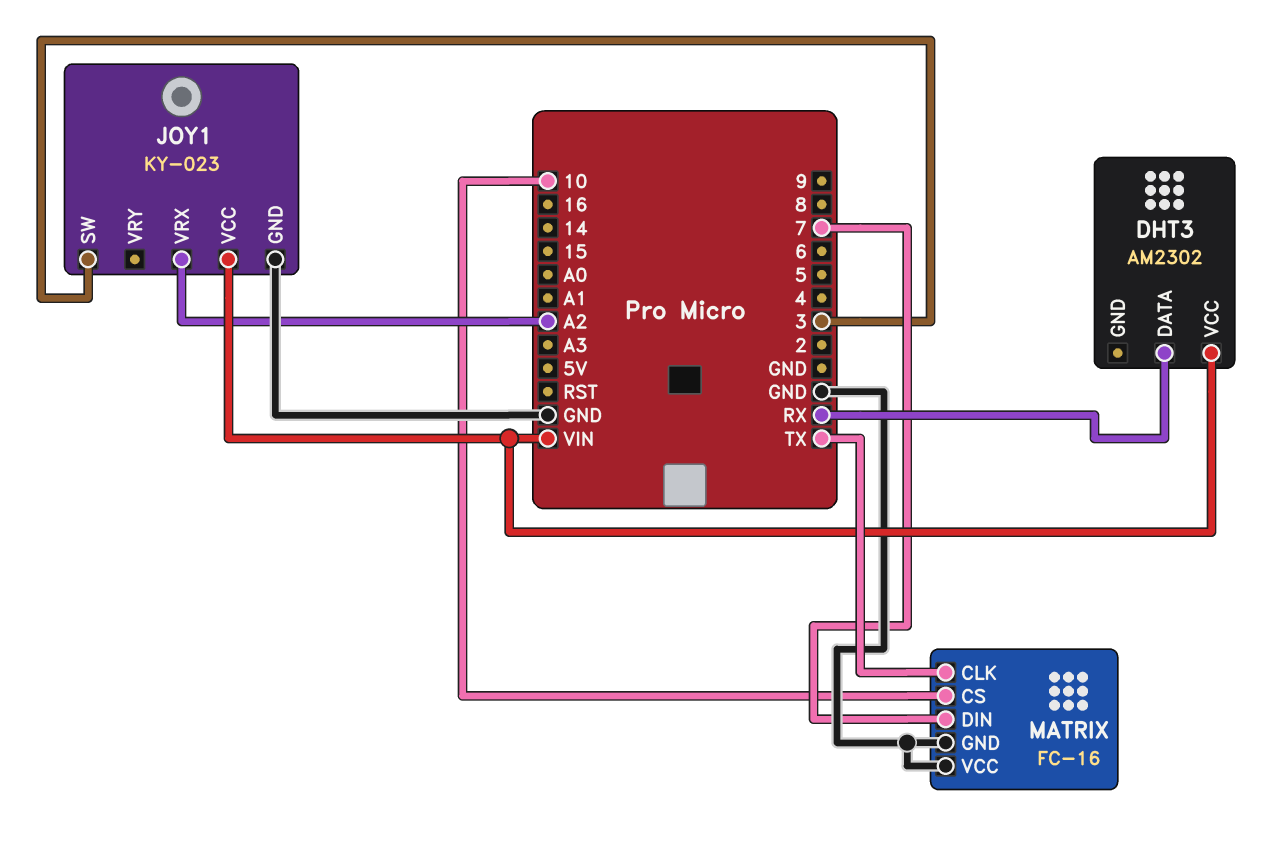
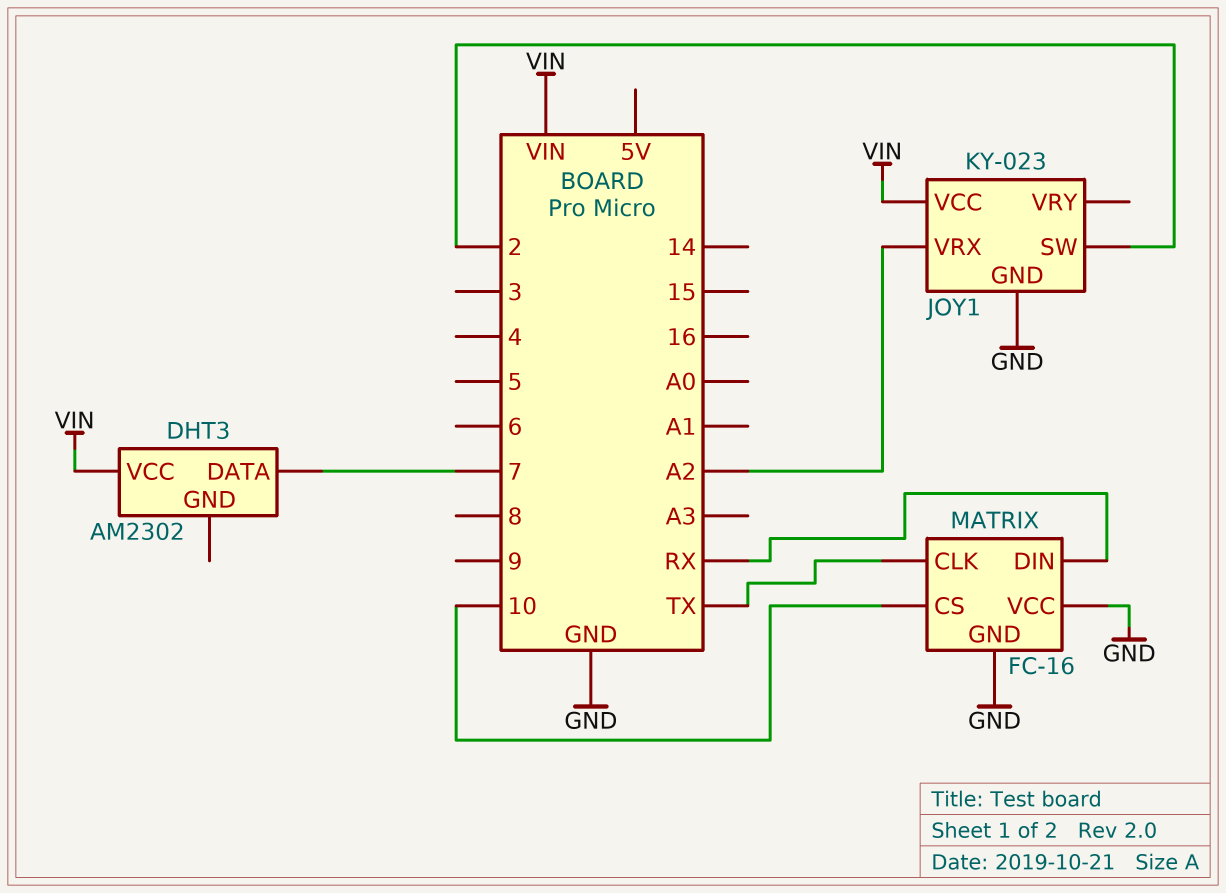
DHT3 pin DATA: RX -> 7
JOY1 pin SW: 3 -> 2
MATRIX pin DIN: 7 -> RX

